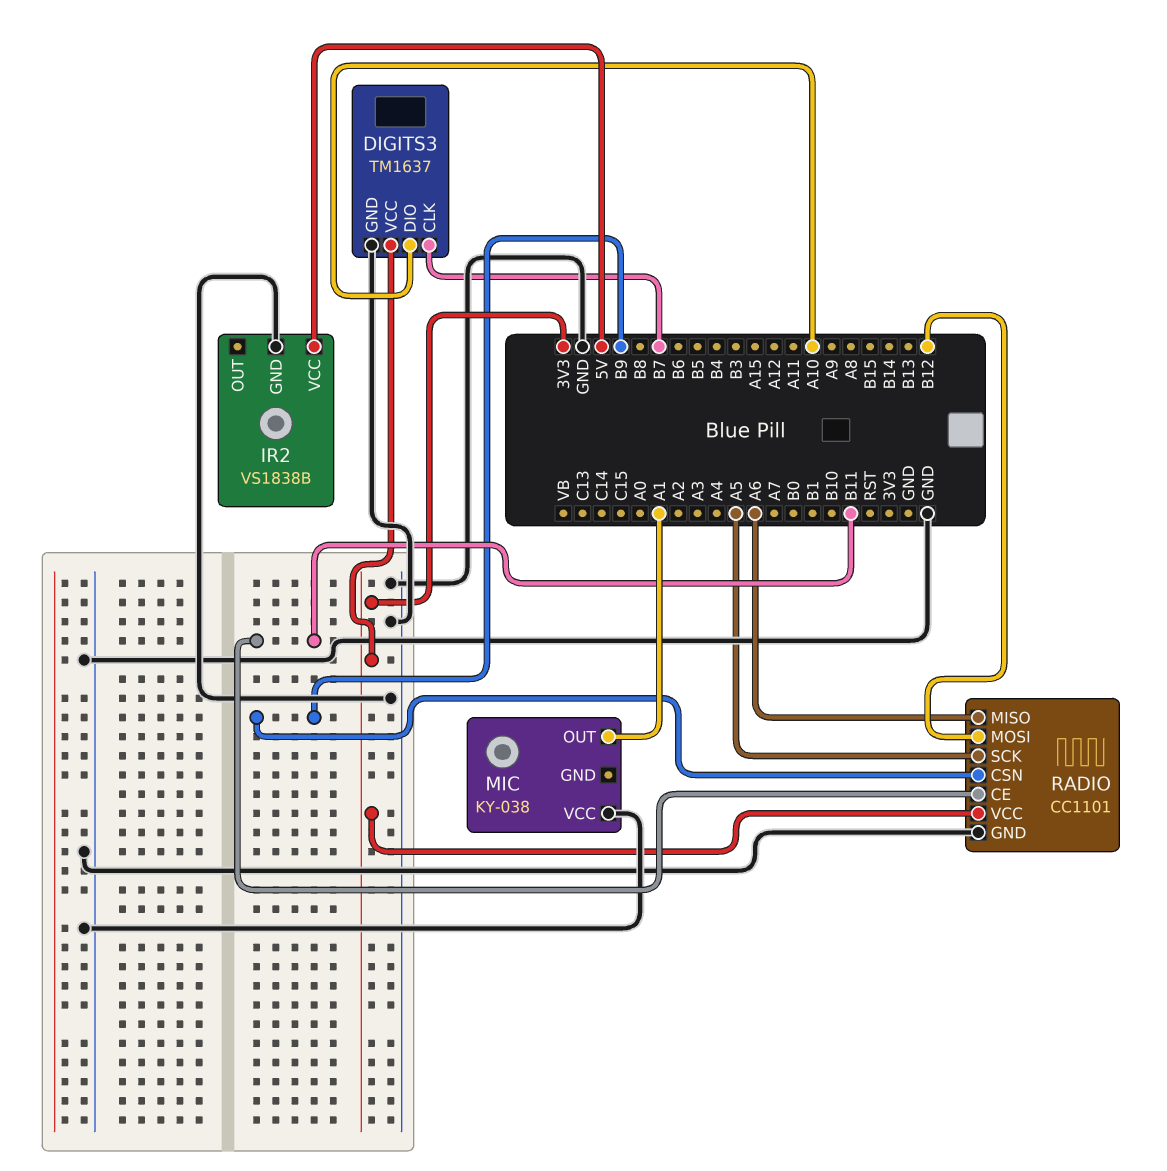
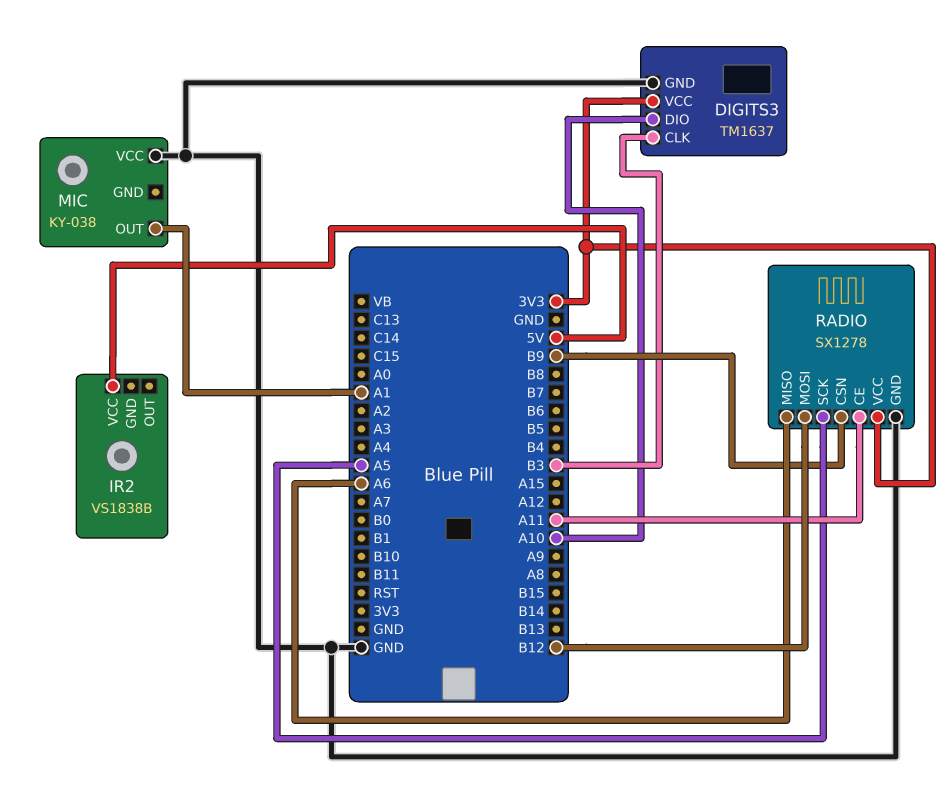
DIGITS3 pin CLK: B7 -> B3
IR2 pin GND: GND -> none
RADIO: CC1101 -> SX1278
RADIO pin CE: B11 -> A11

